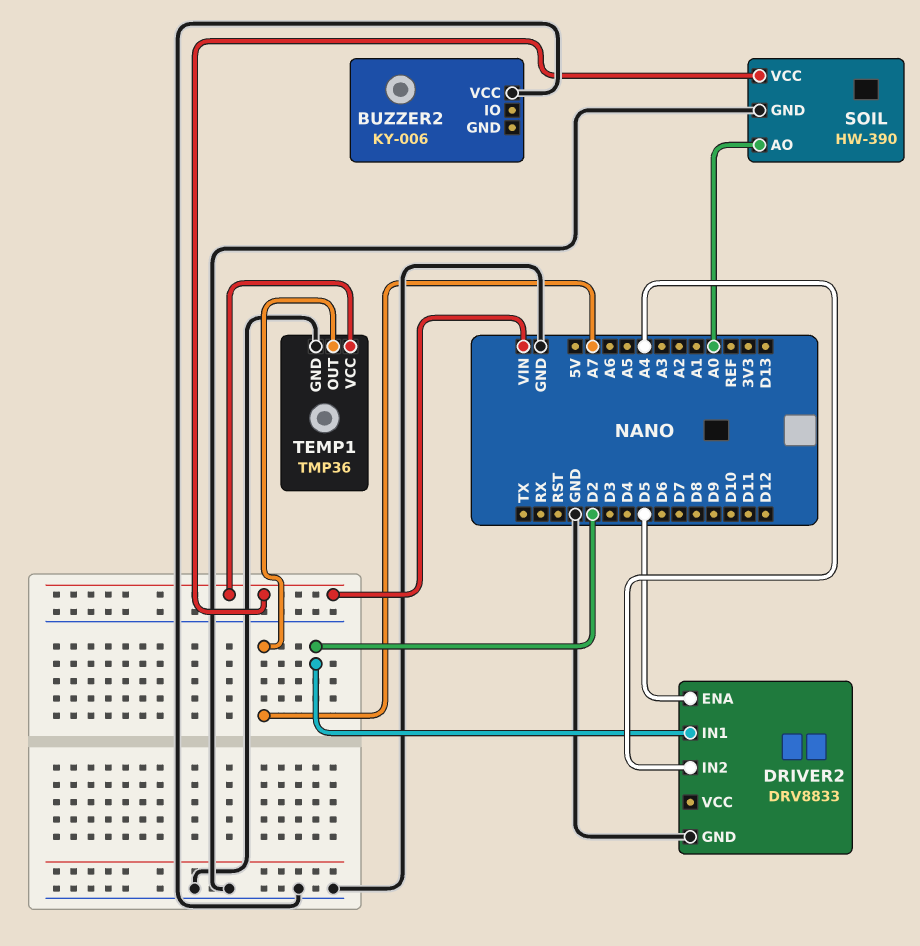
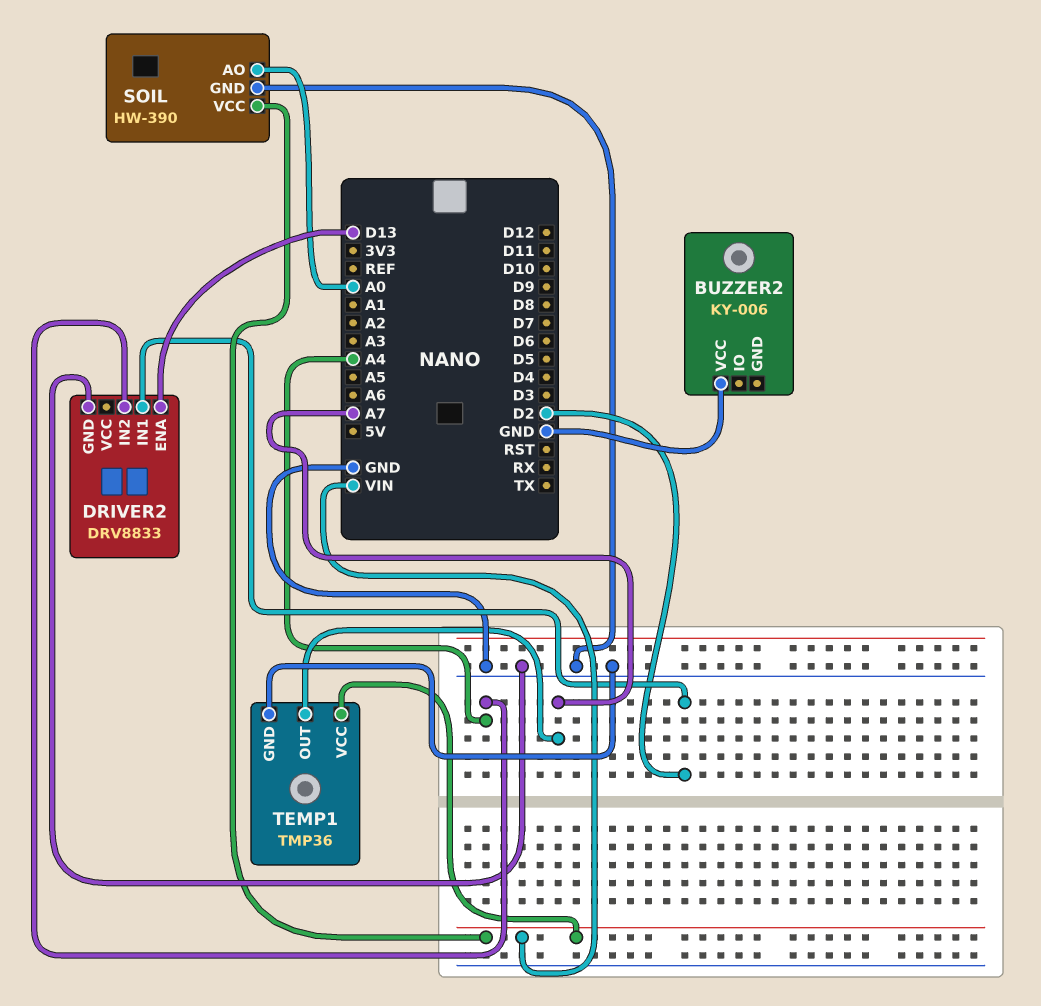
DRIVER2 pin ENA: D5 -> D13

